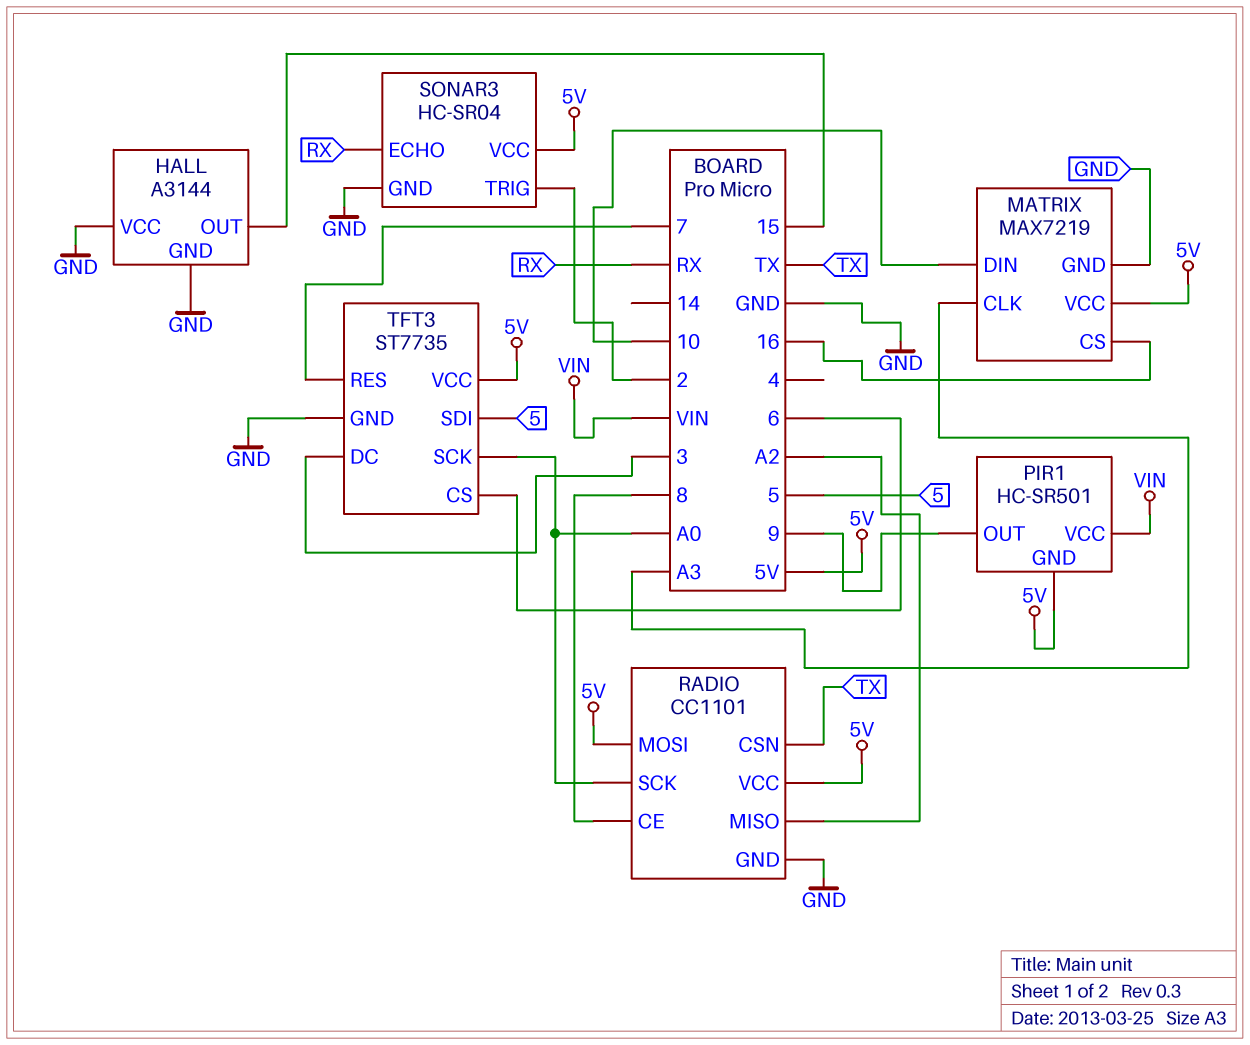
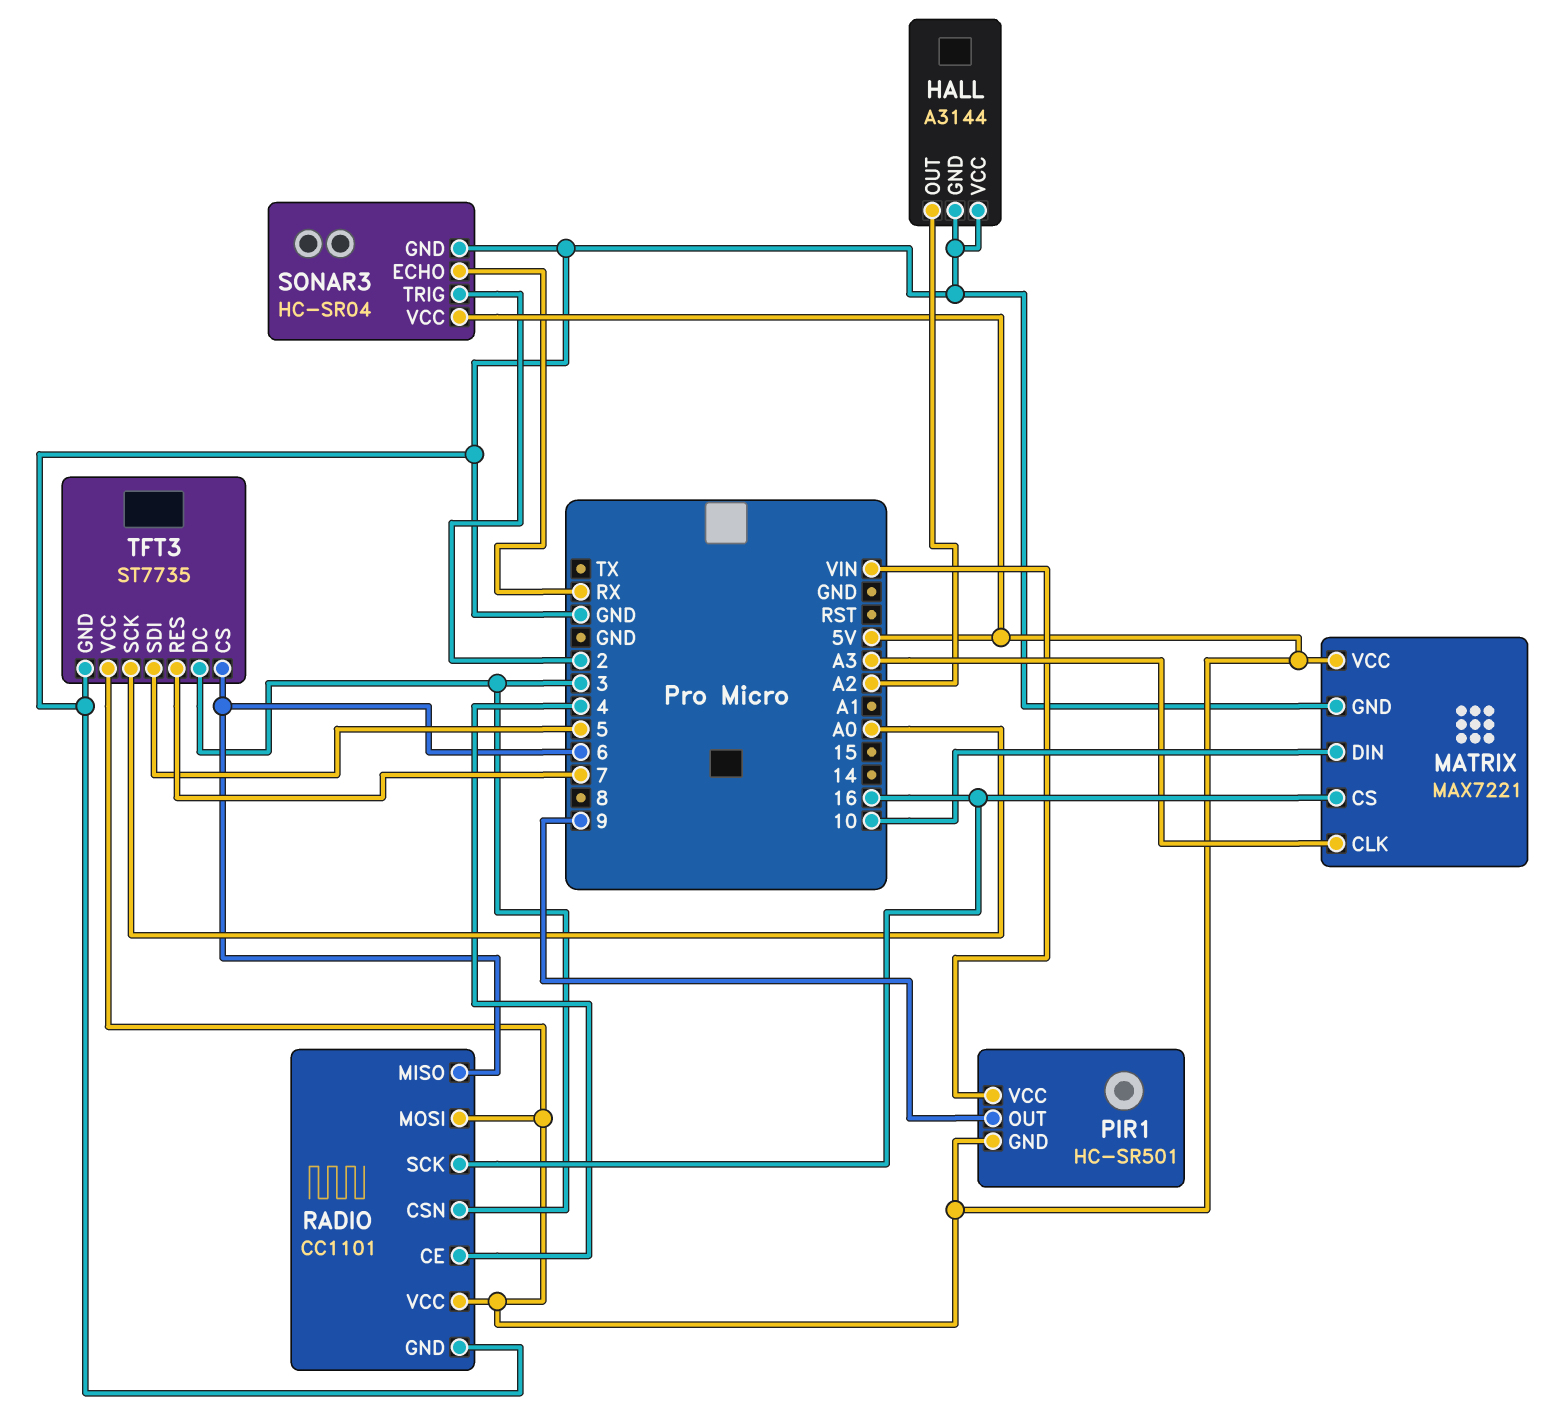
HALL pin OUT: 15 -> A2
MATRIX: MAX7219 -> MAX7221
RADIO pin CE: 8 -> 4
RADIO pin CSN: TX -> 3
RADIO pin MISO: A2 -> 6
RADIO pin SCK: A0 -> 16

